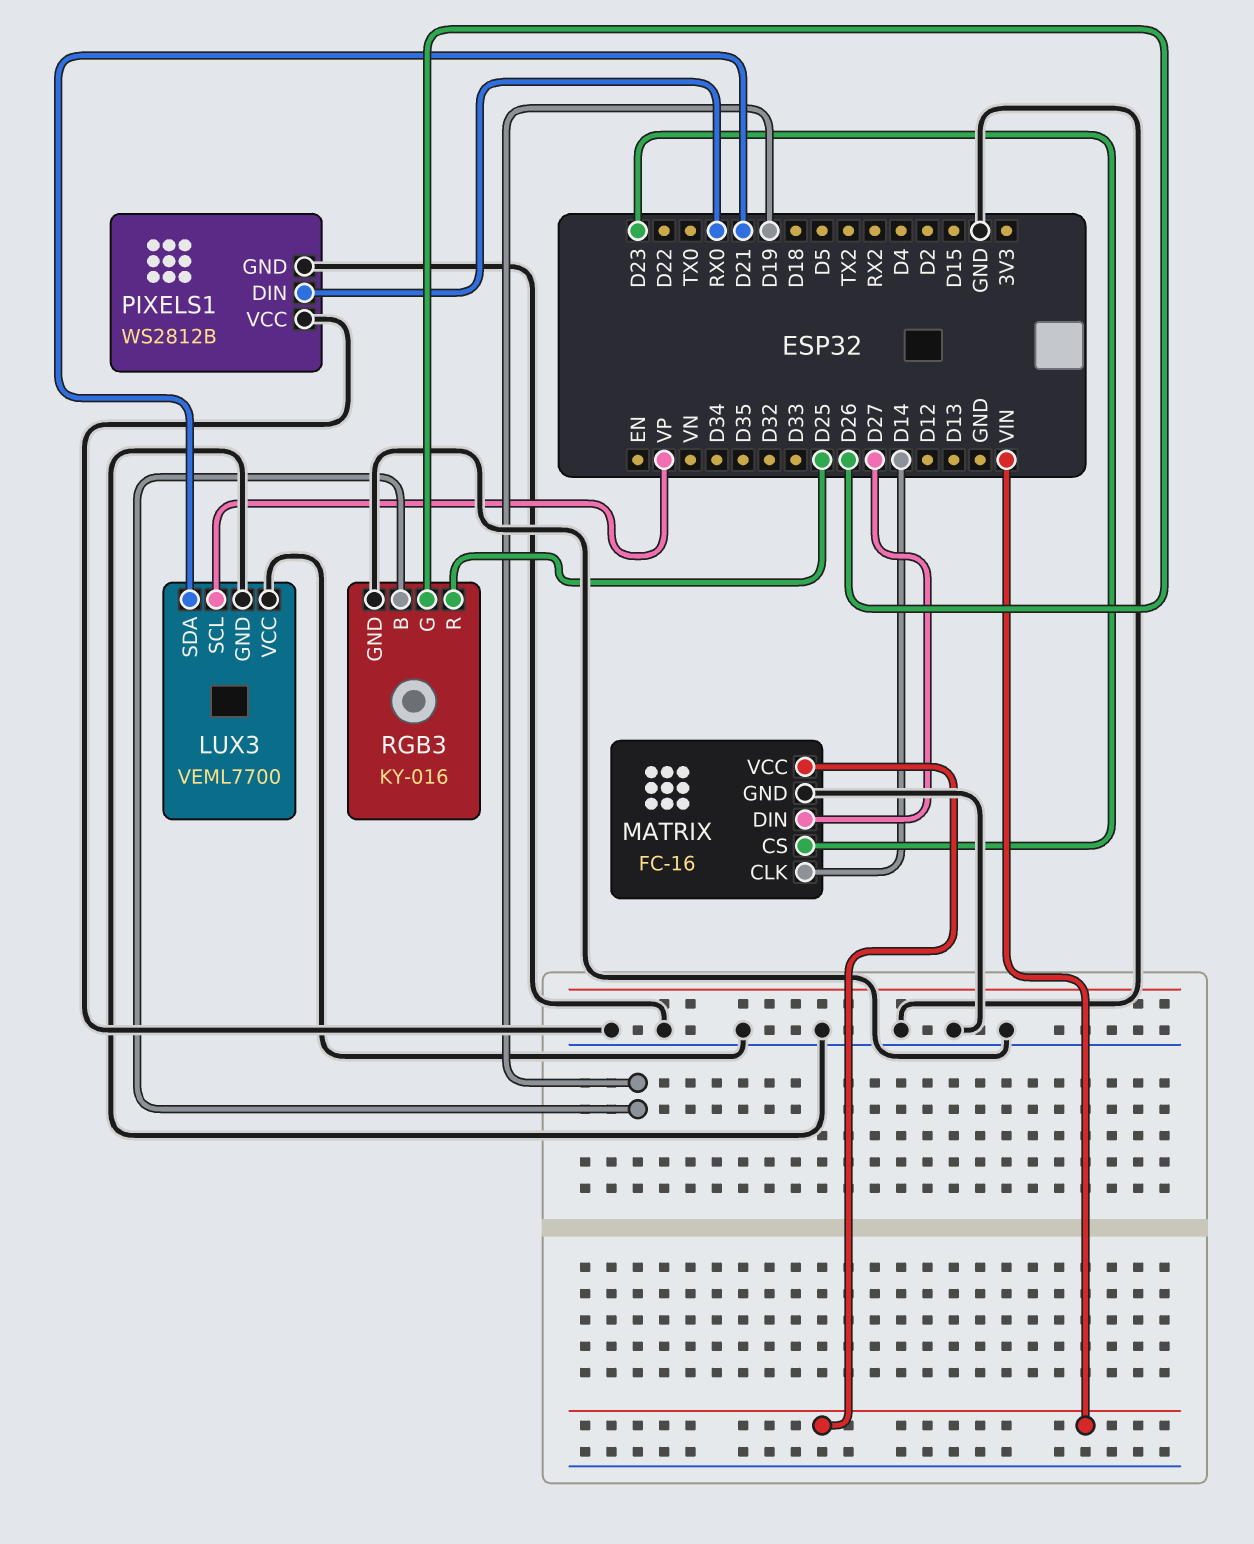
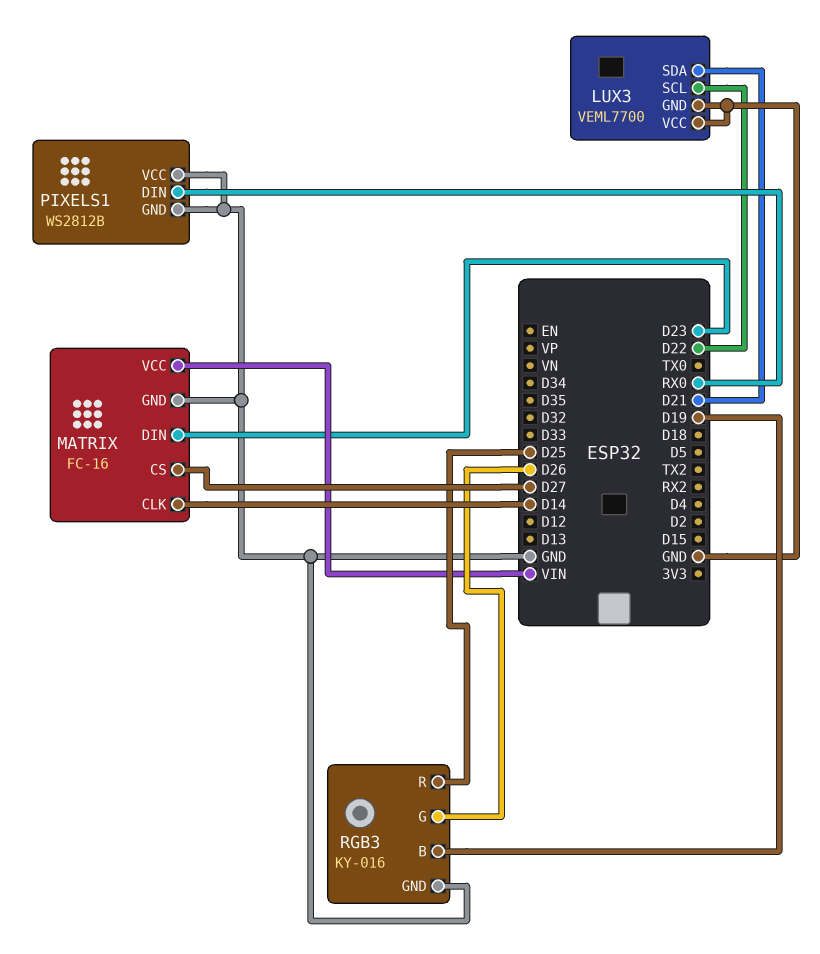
LUX3 pin SCL: VP -> D22
MATRIX pin CS: D23 -> D27
MATRIX pin DIN: D27 -> D23

